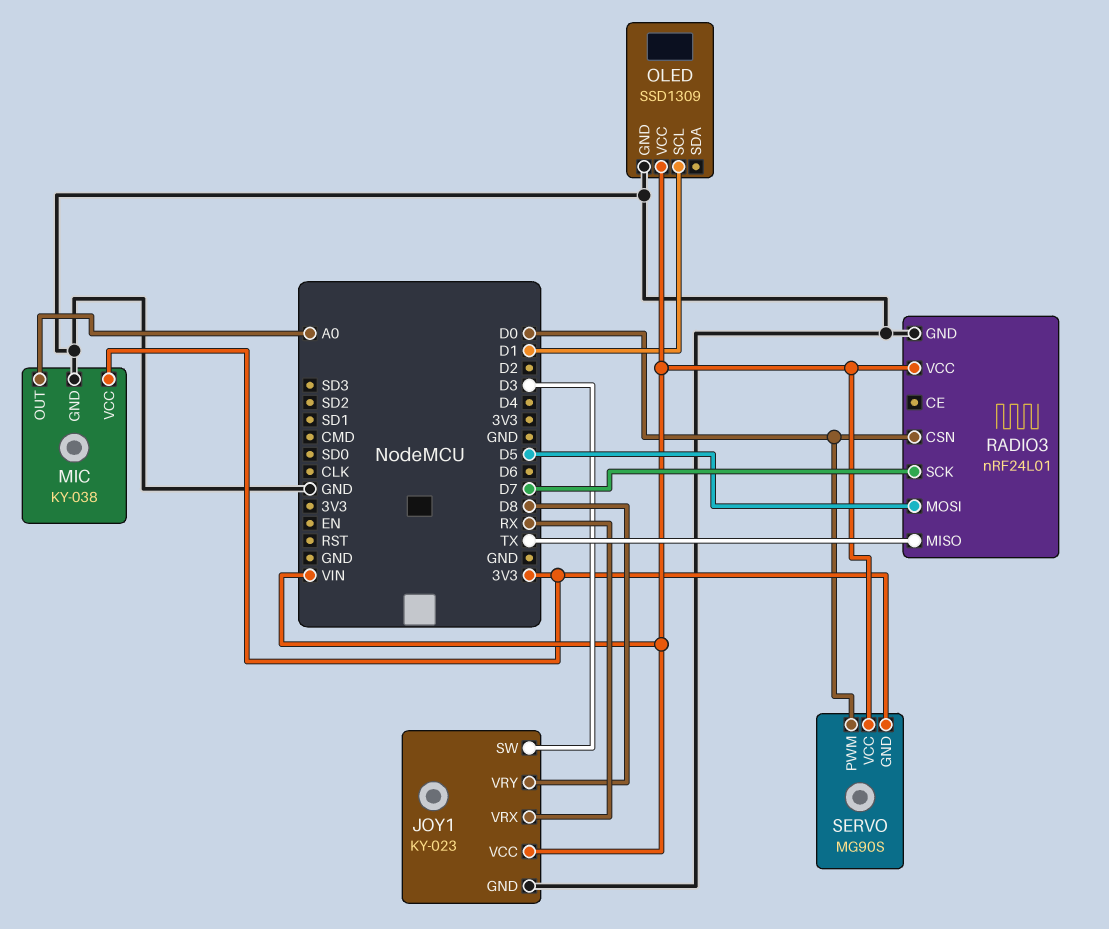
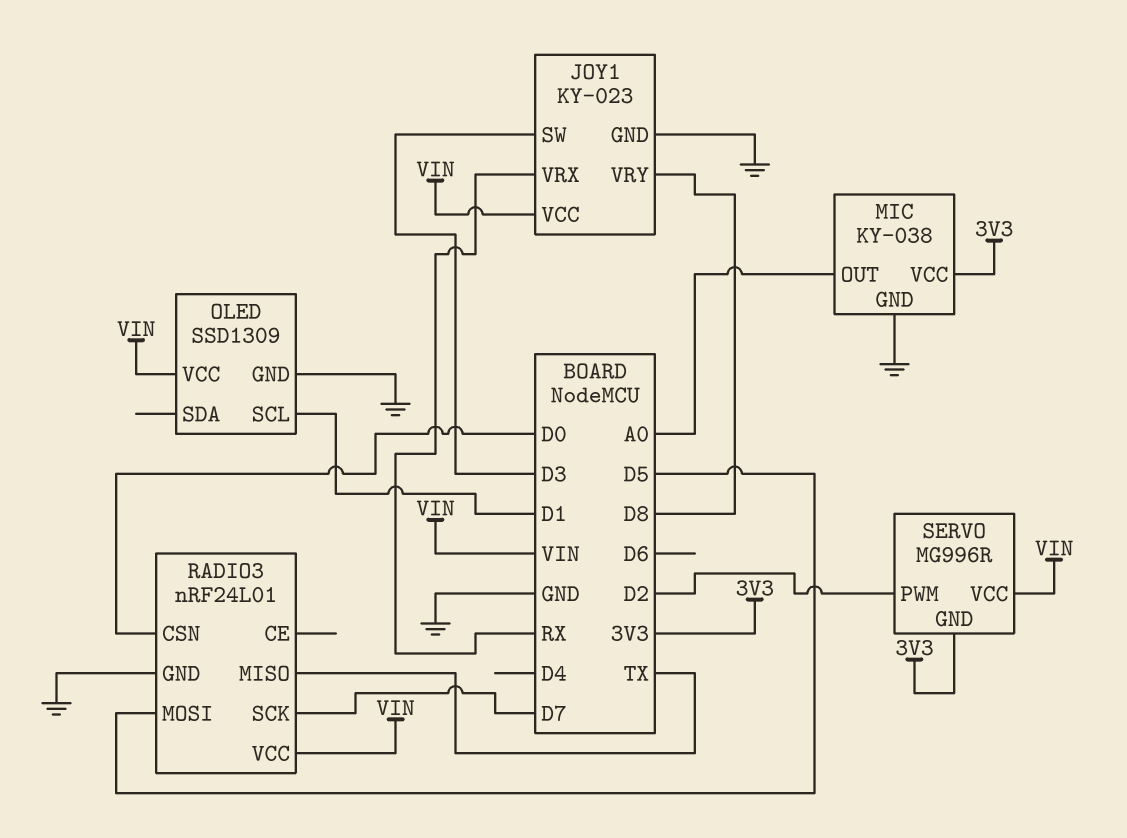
SERVO: MG90S -> MG996R
SERVO pin PWM: D0 -> D2

